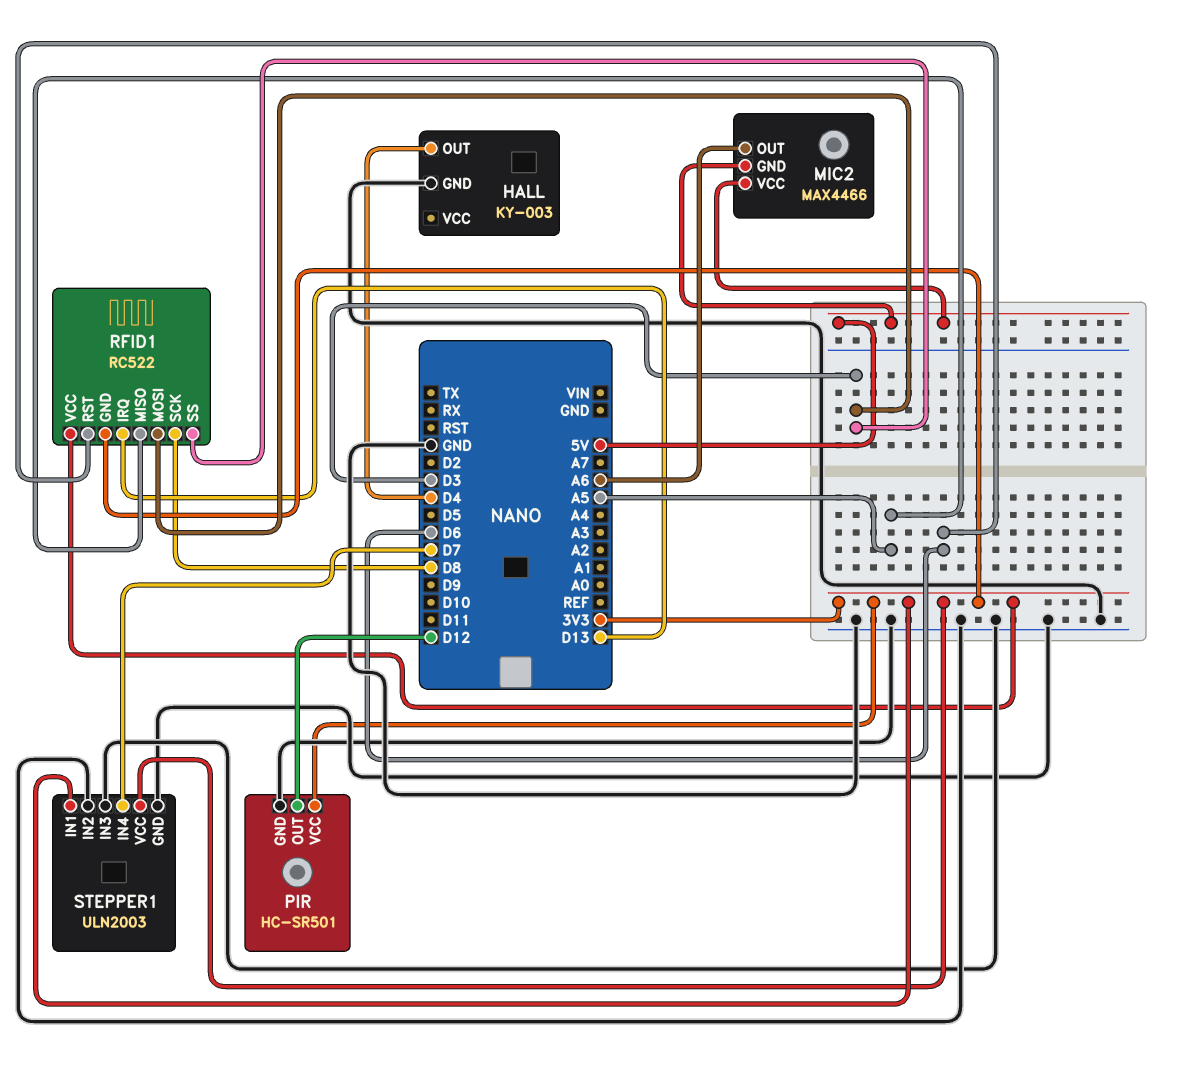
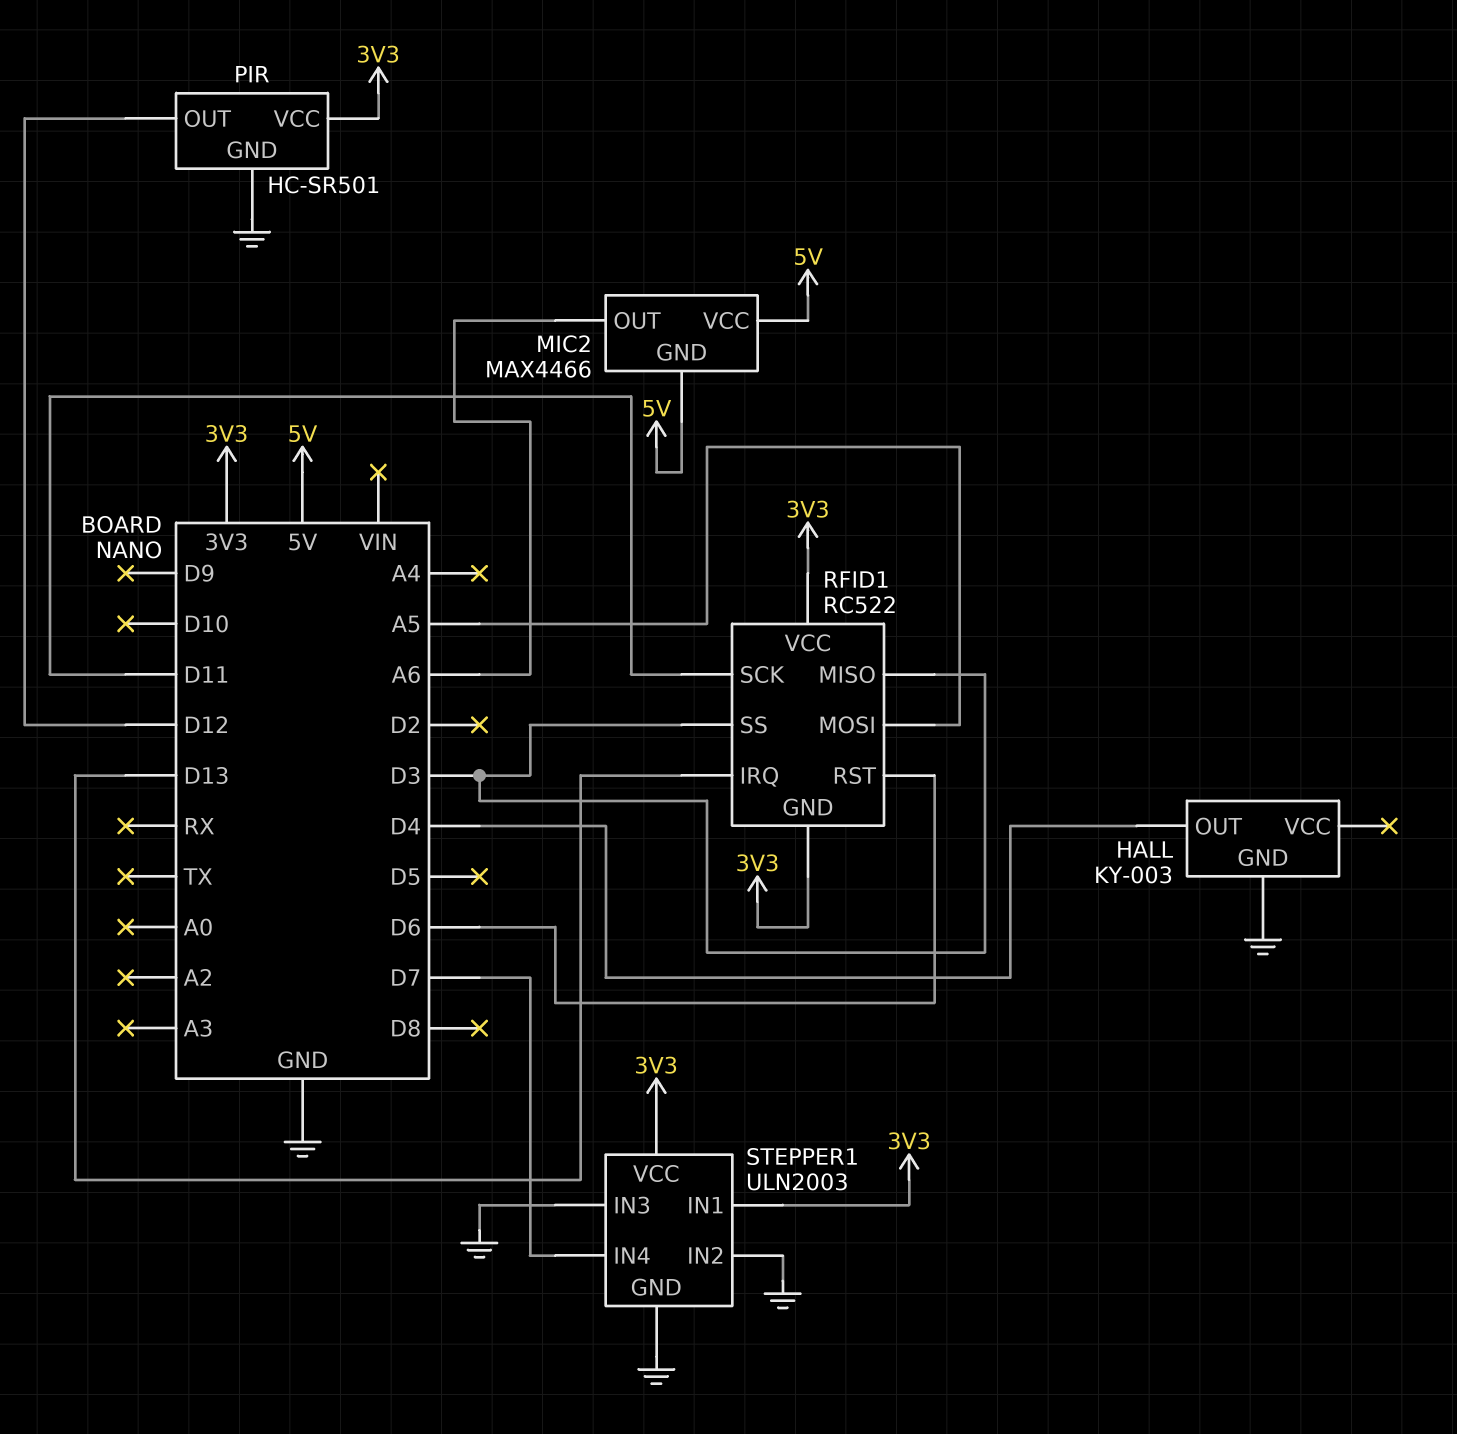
RFID1 pin MISO: A5 -> D3
RFID1 pin MOSI: D3 -> A5
RFID1 pin SCK: D8 -> D11

